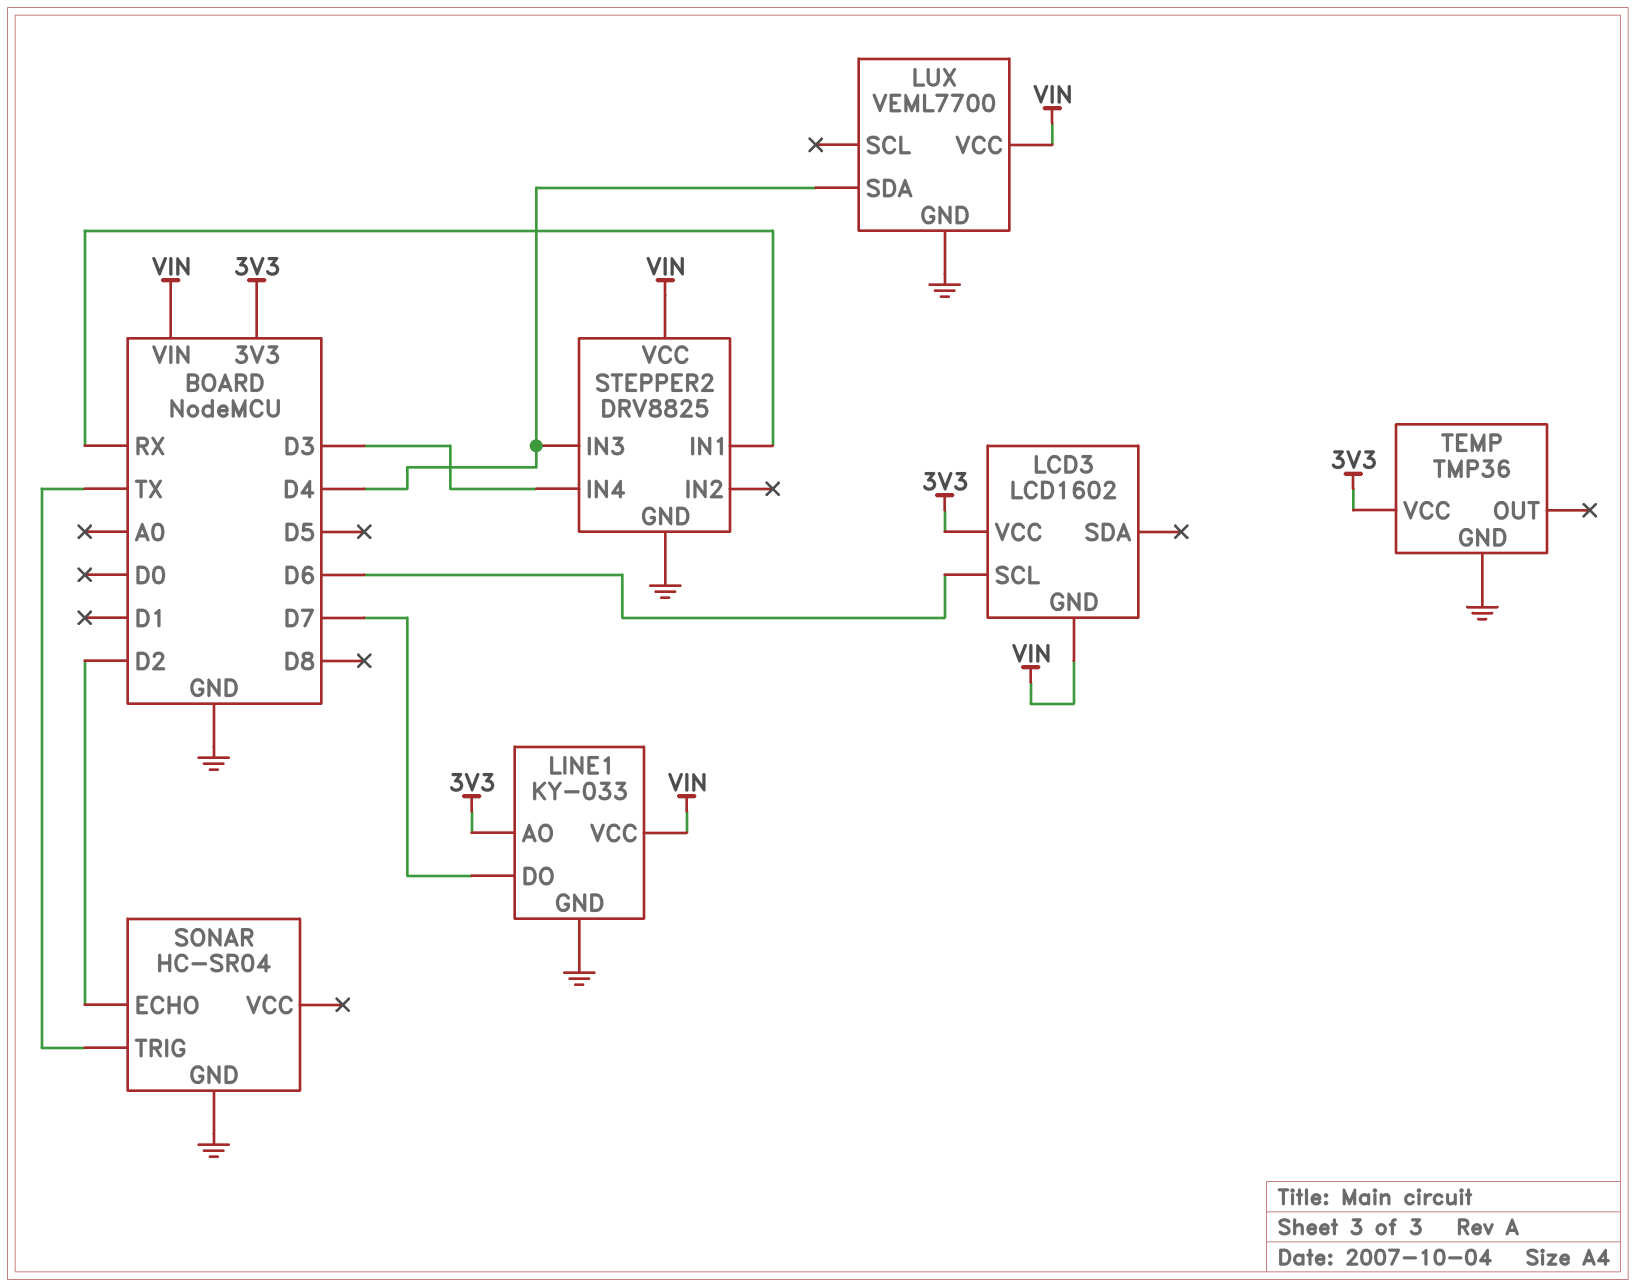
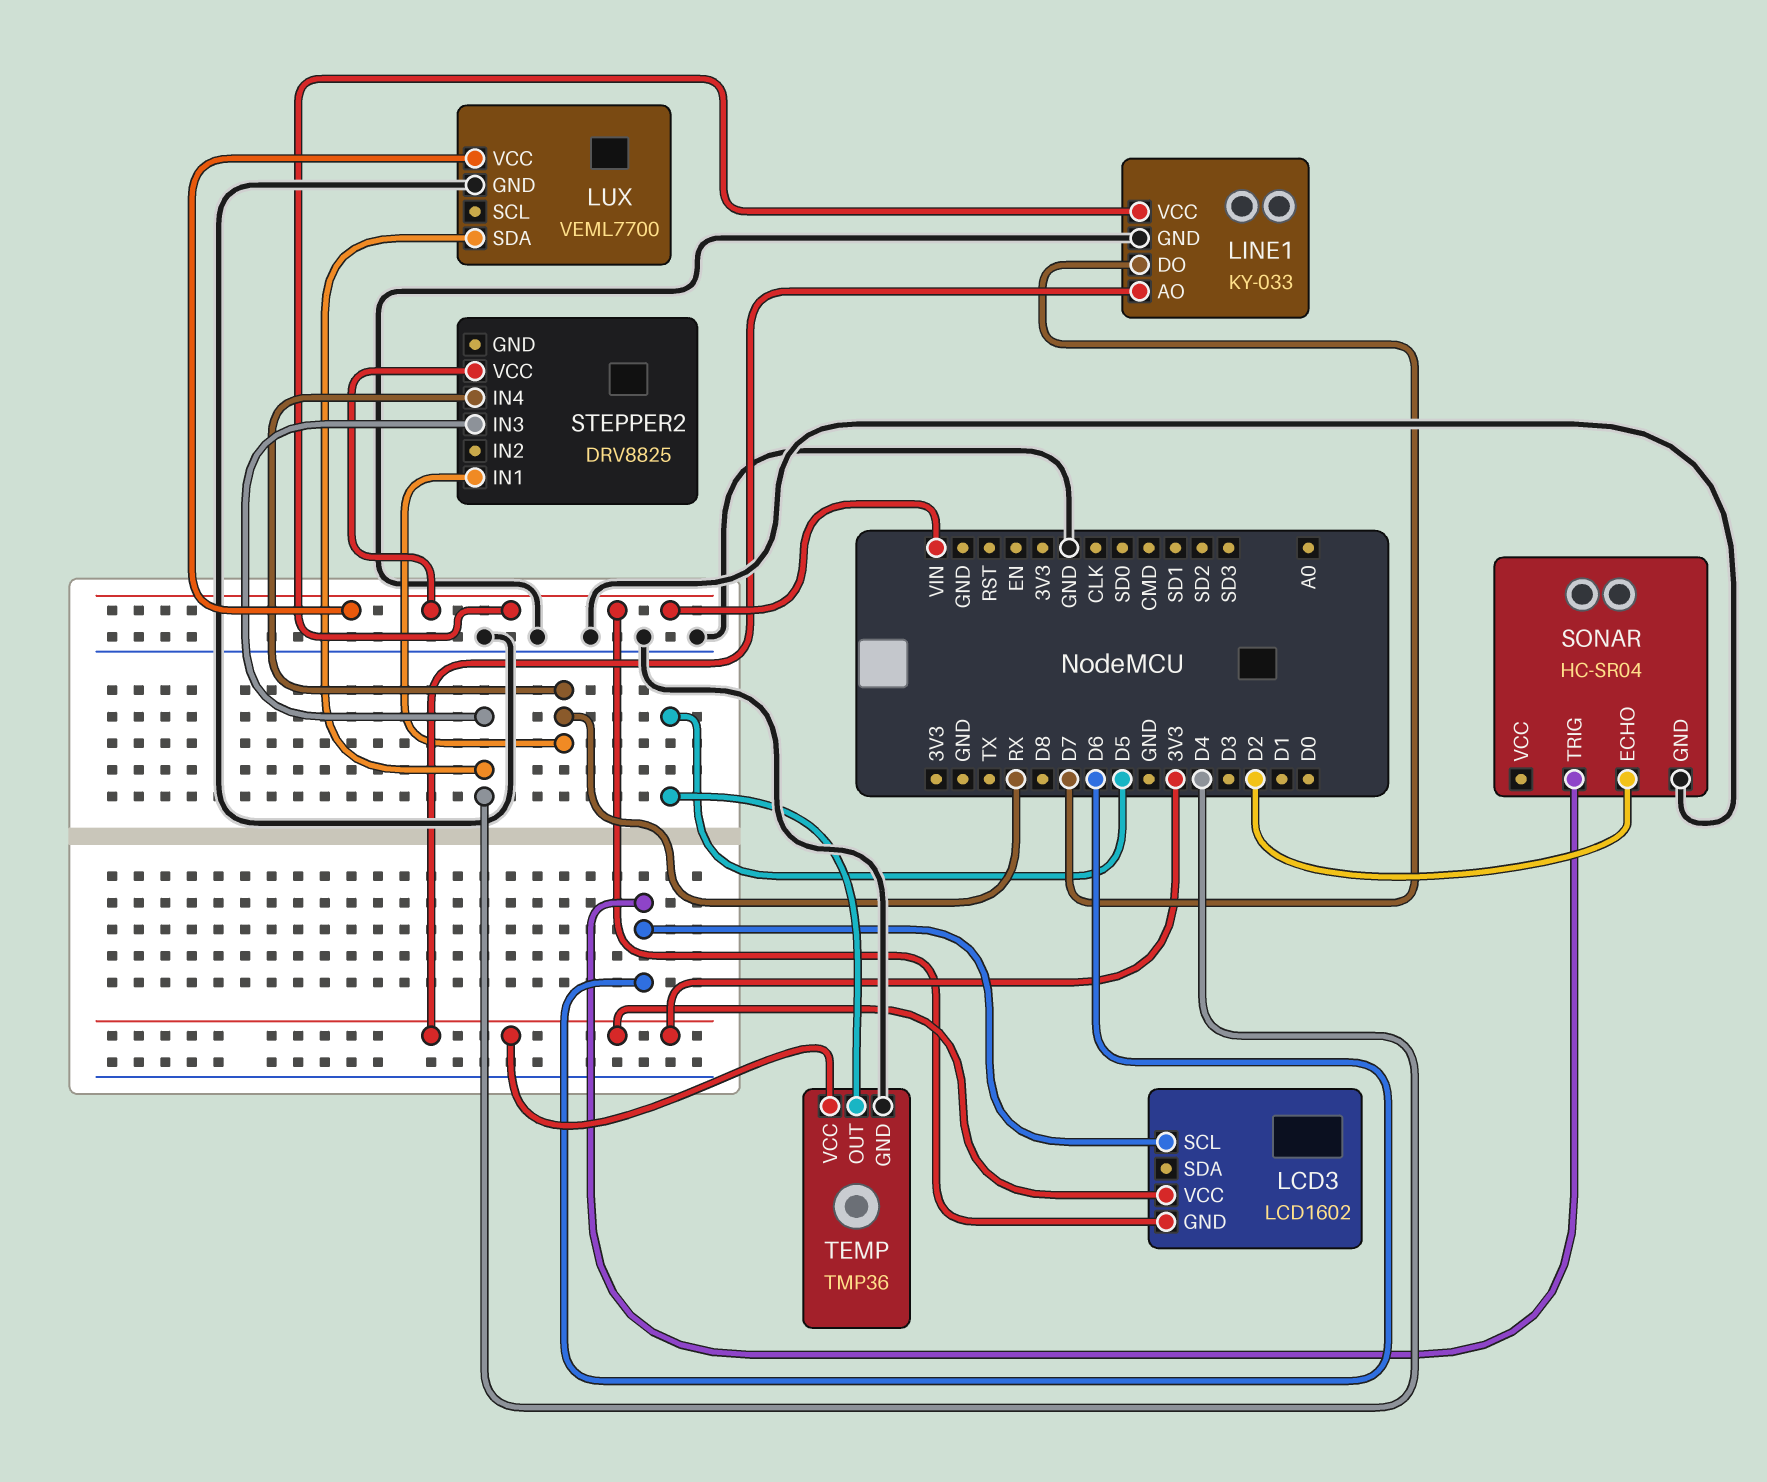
SONAR pin TRIG: TX -> D6
STEPPER2 pin GND: GND -> none
STEPPER2 pin IN4: D3 -> RX
TEMP pin OUT: none -> D5

